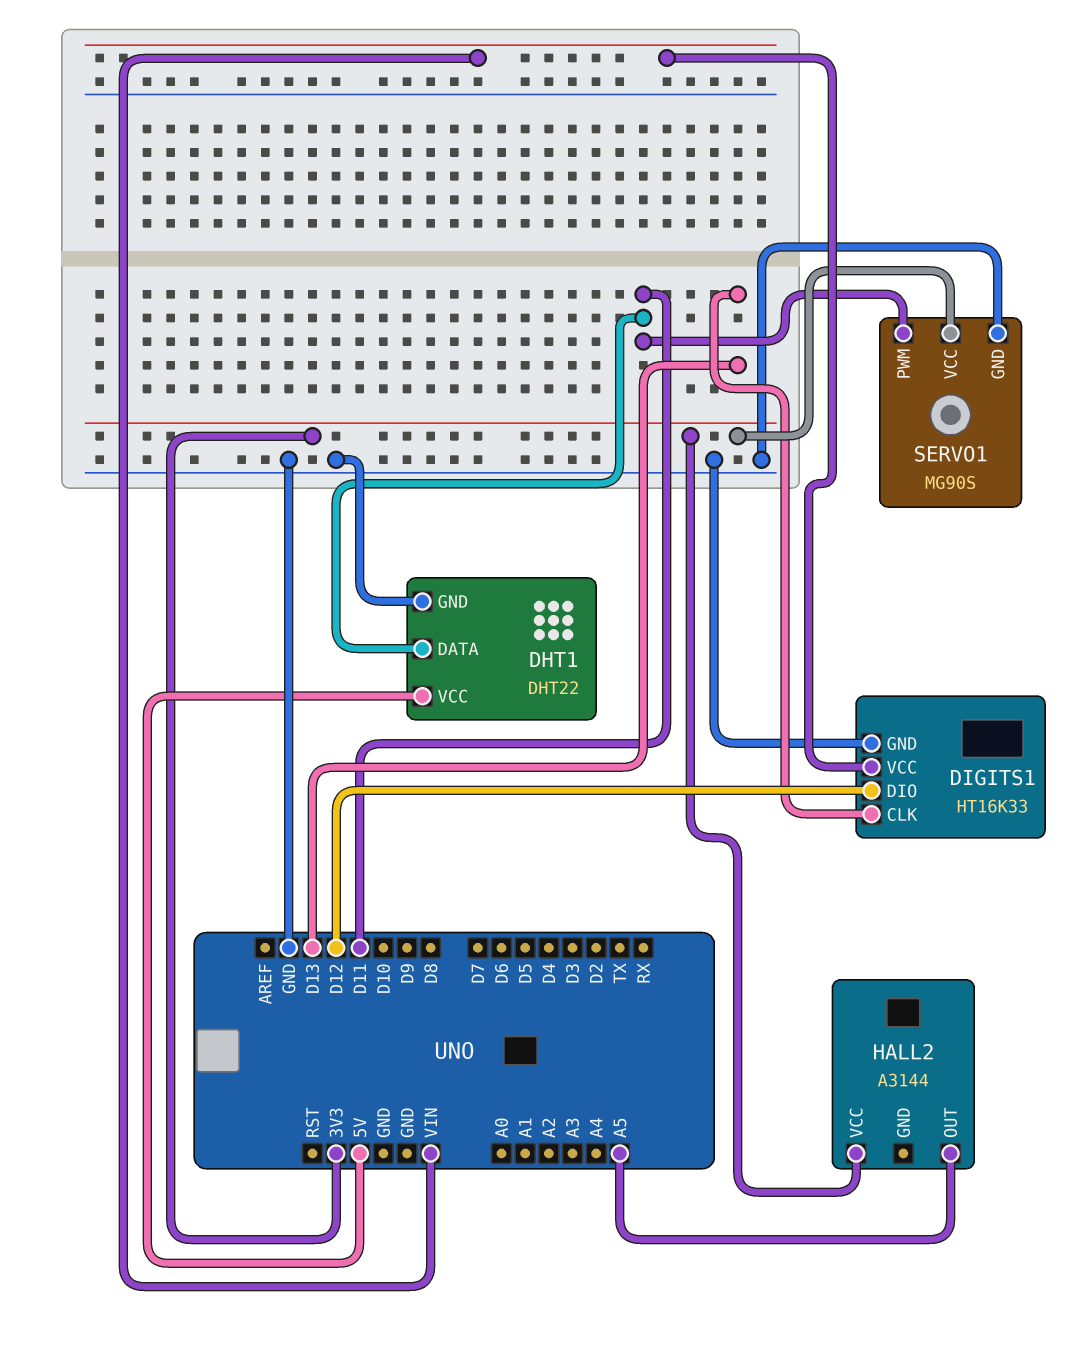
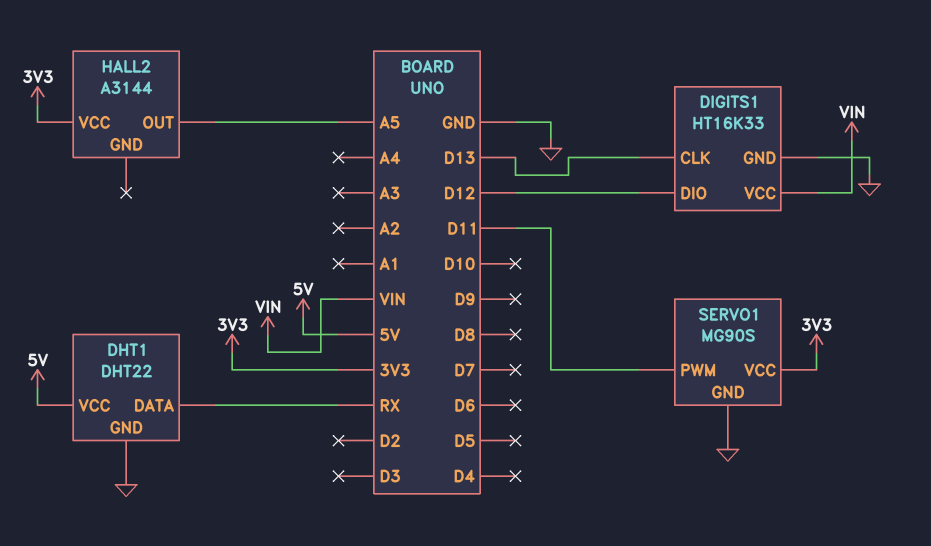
DHT1 pin DATA: D11 -> RX

